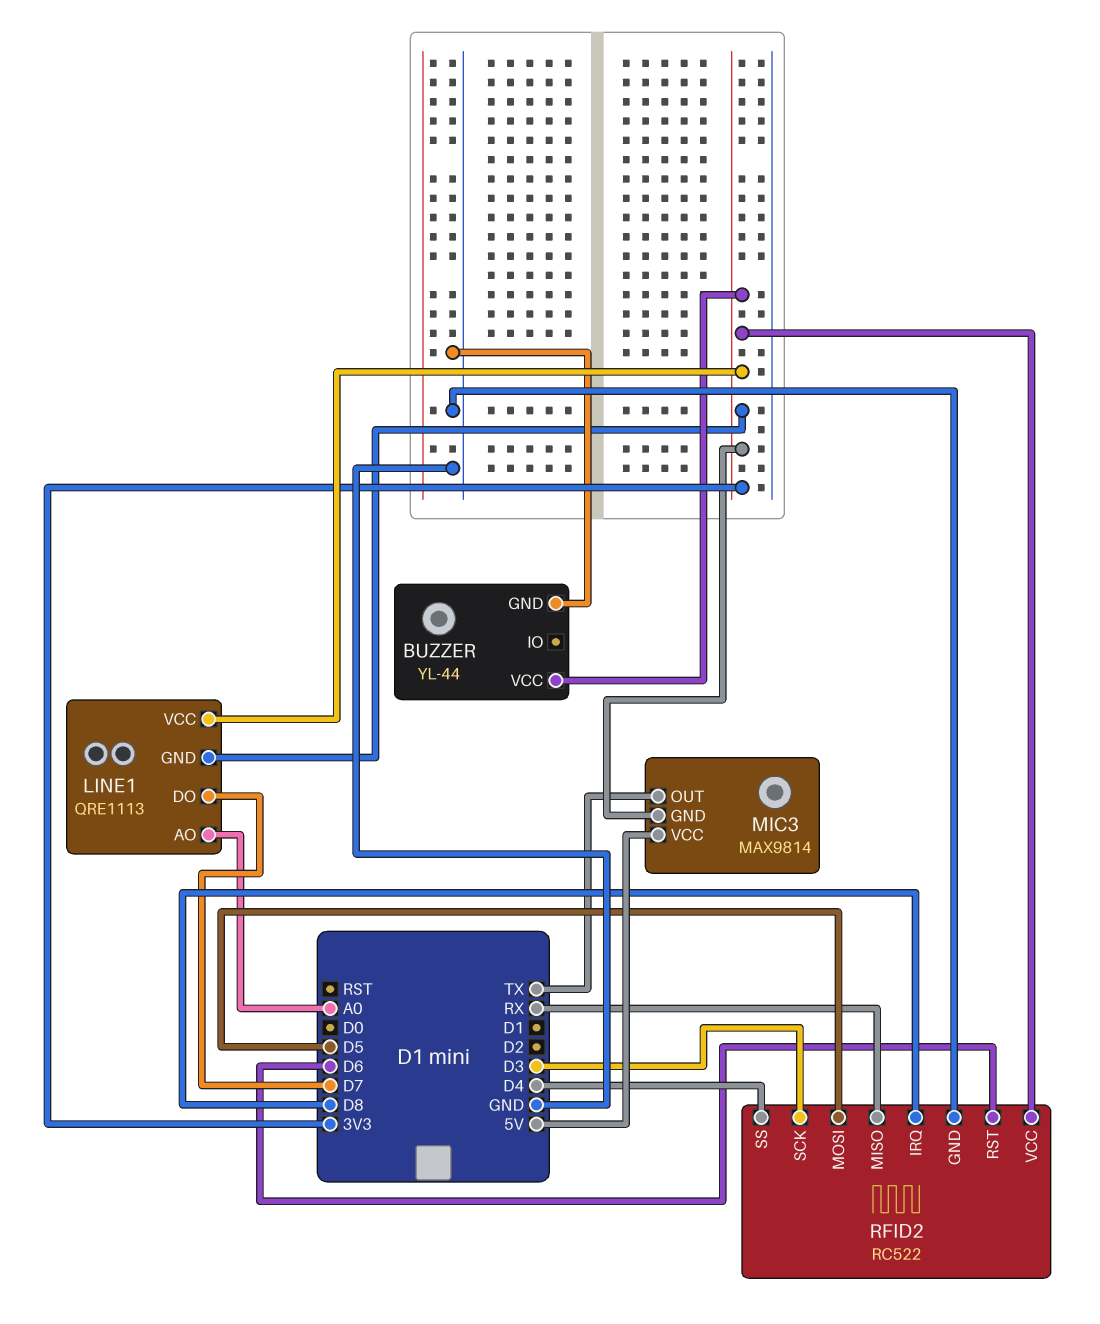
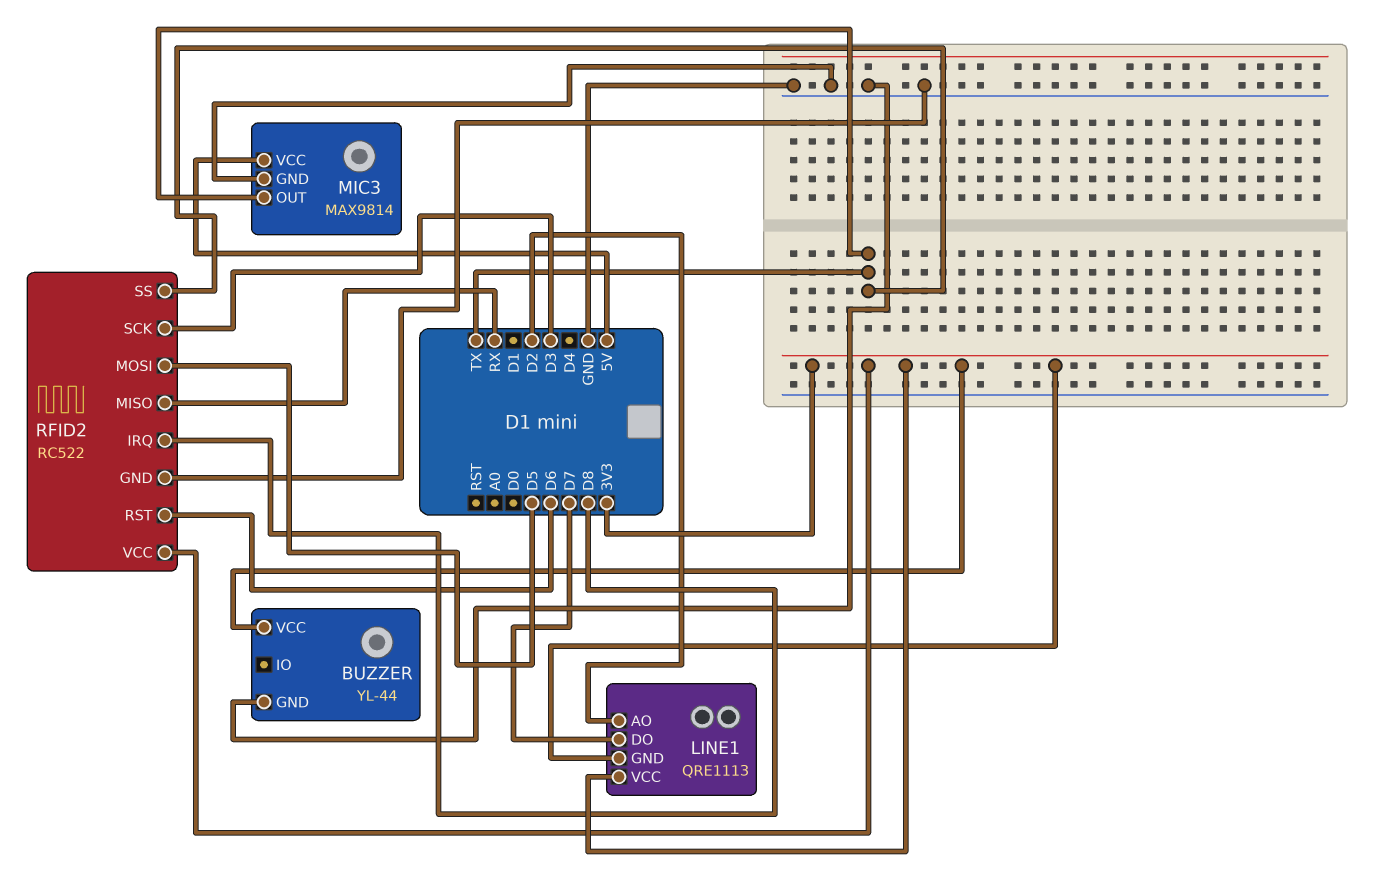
LINE1 pin AO: A0 -> D2
MIC3 pin GND: 3V3 -> GND
RFID2 pin SS: D4 -> TX

